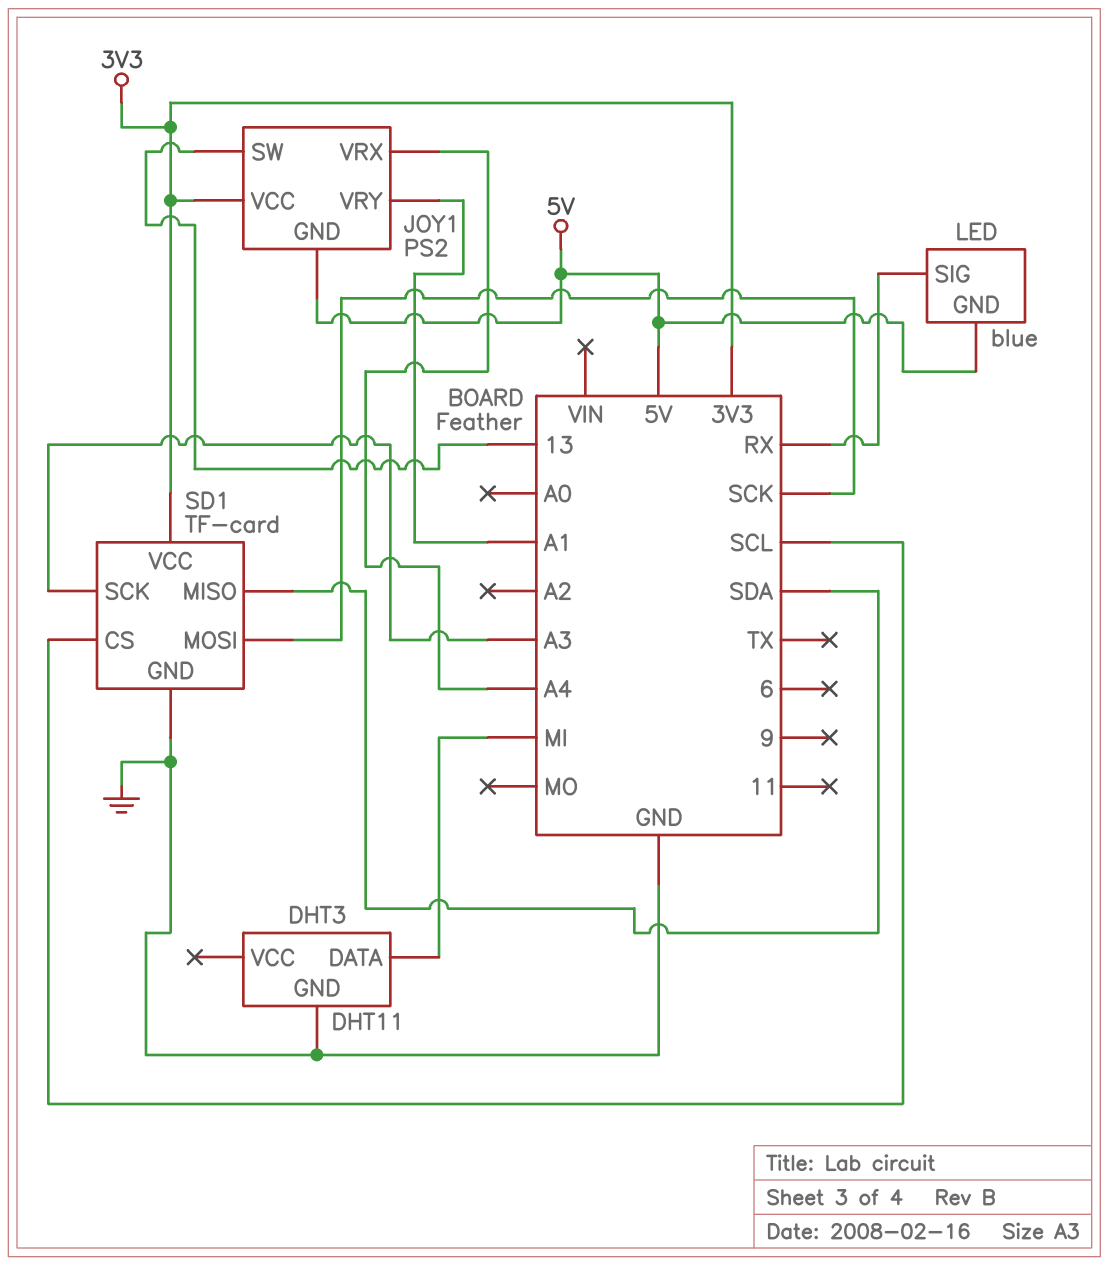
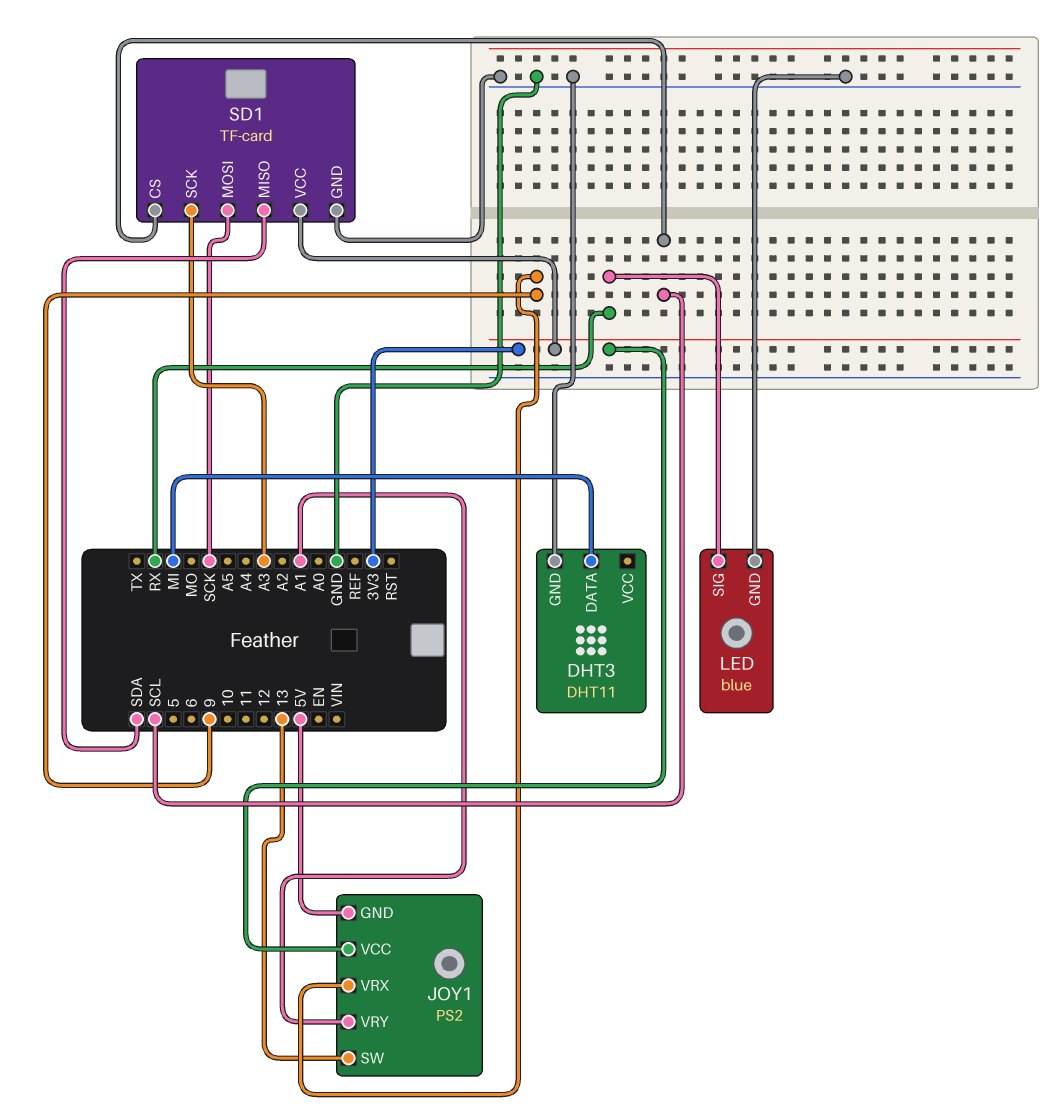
JOY1 pin VRX: A4 -> 9
LED pin GND: 5V -> GND

